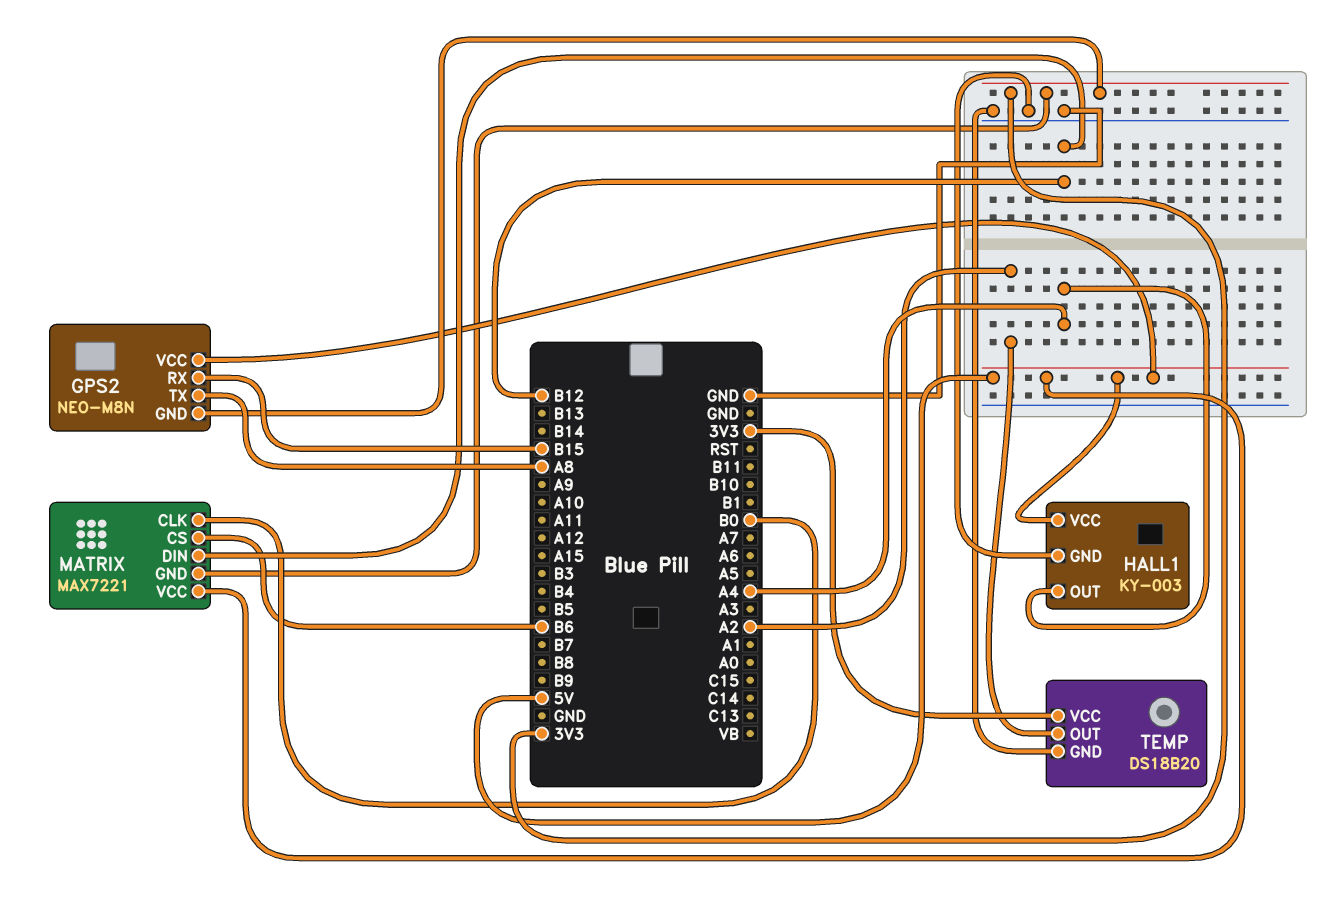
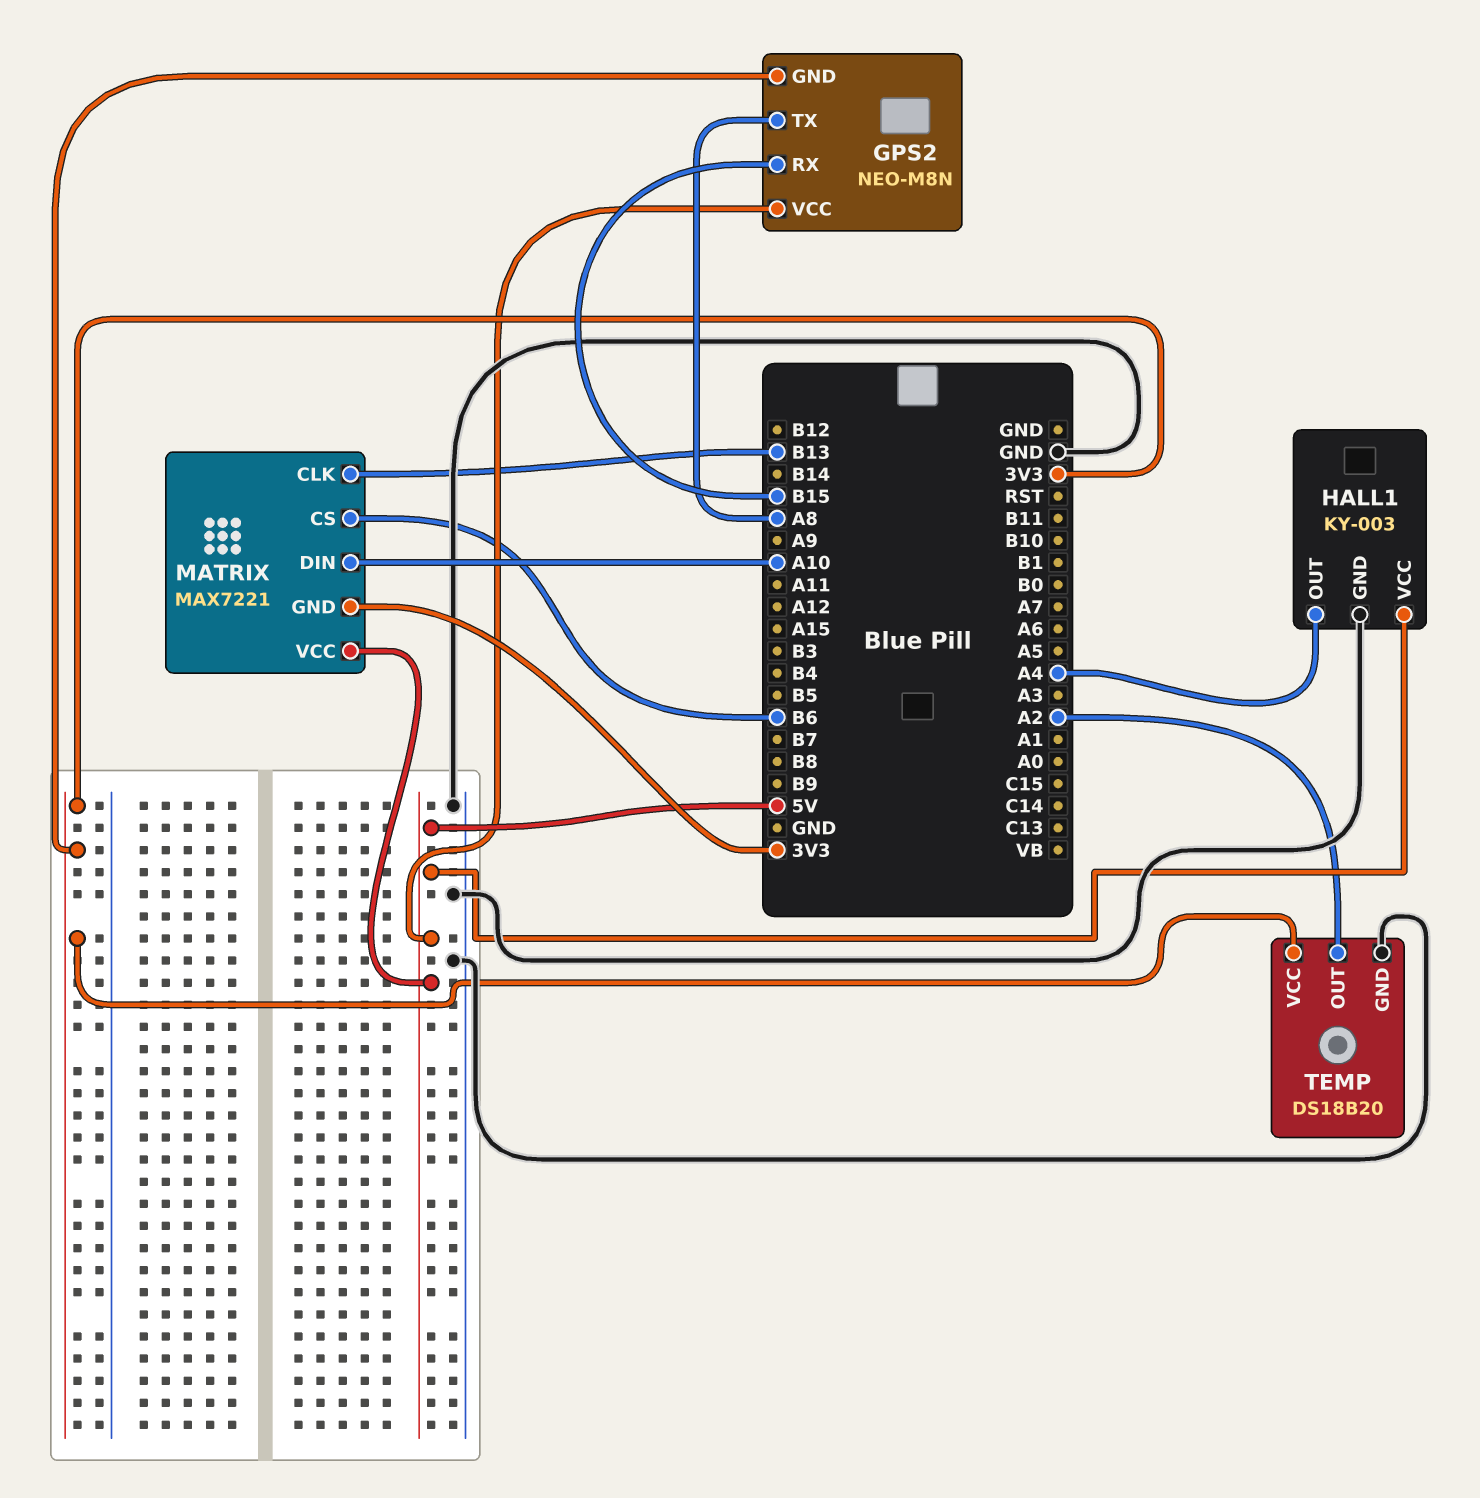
MATRIX pin CLK: B0 -> B13
MATRIX pin DIN: B12 -> A10

